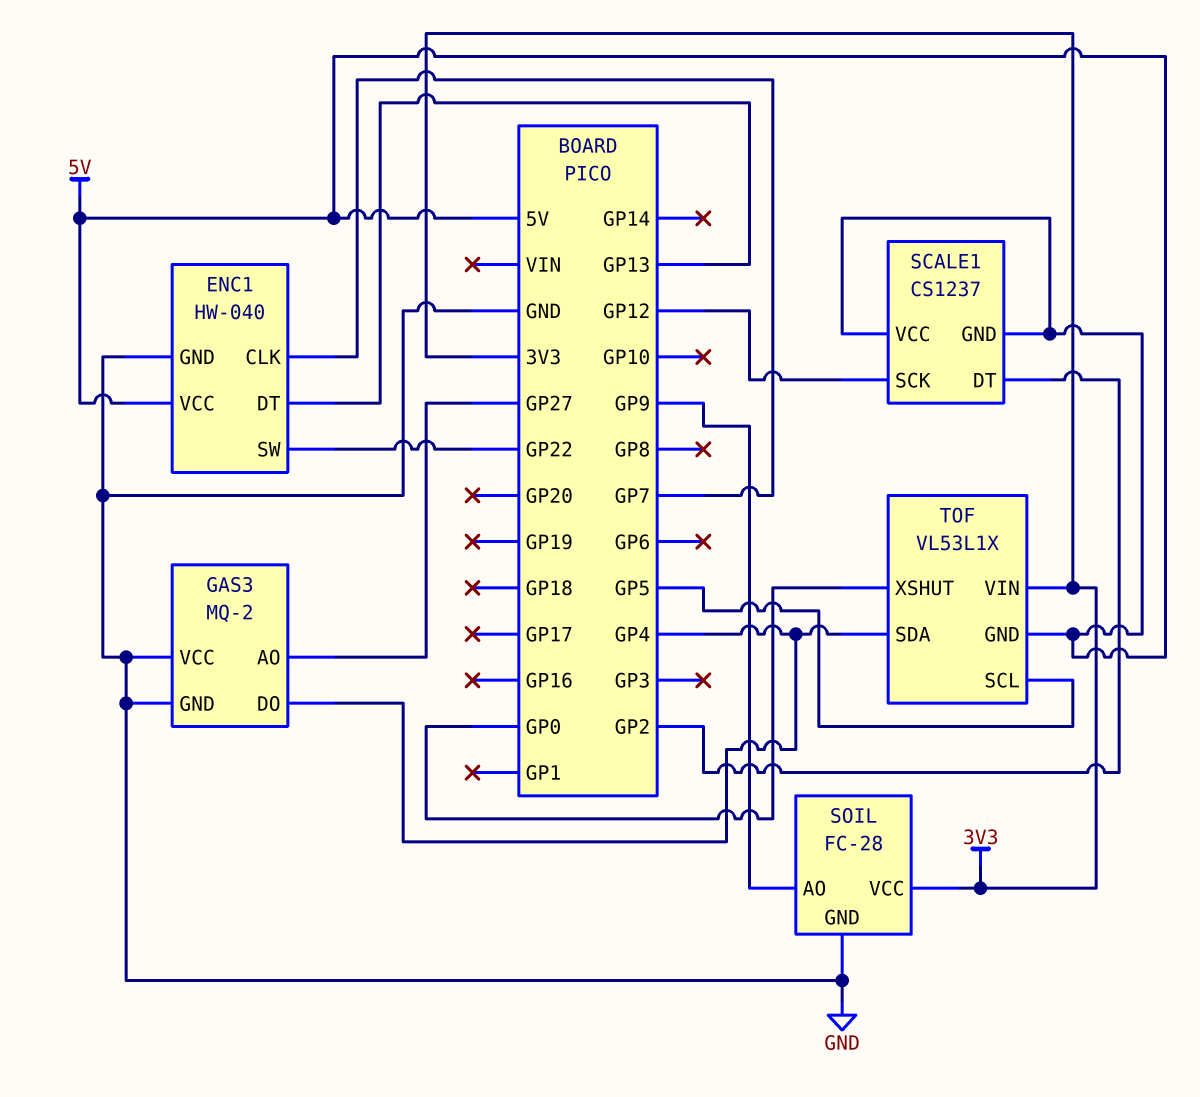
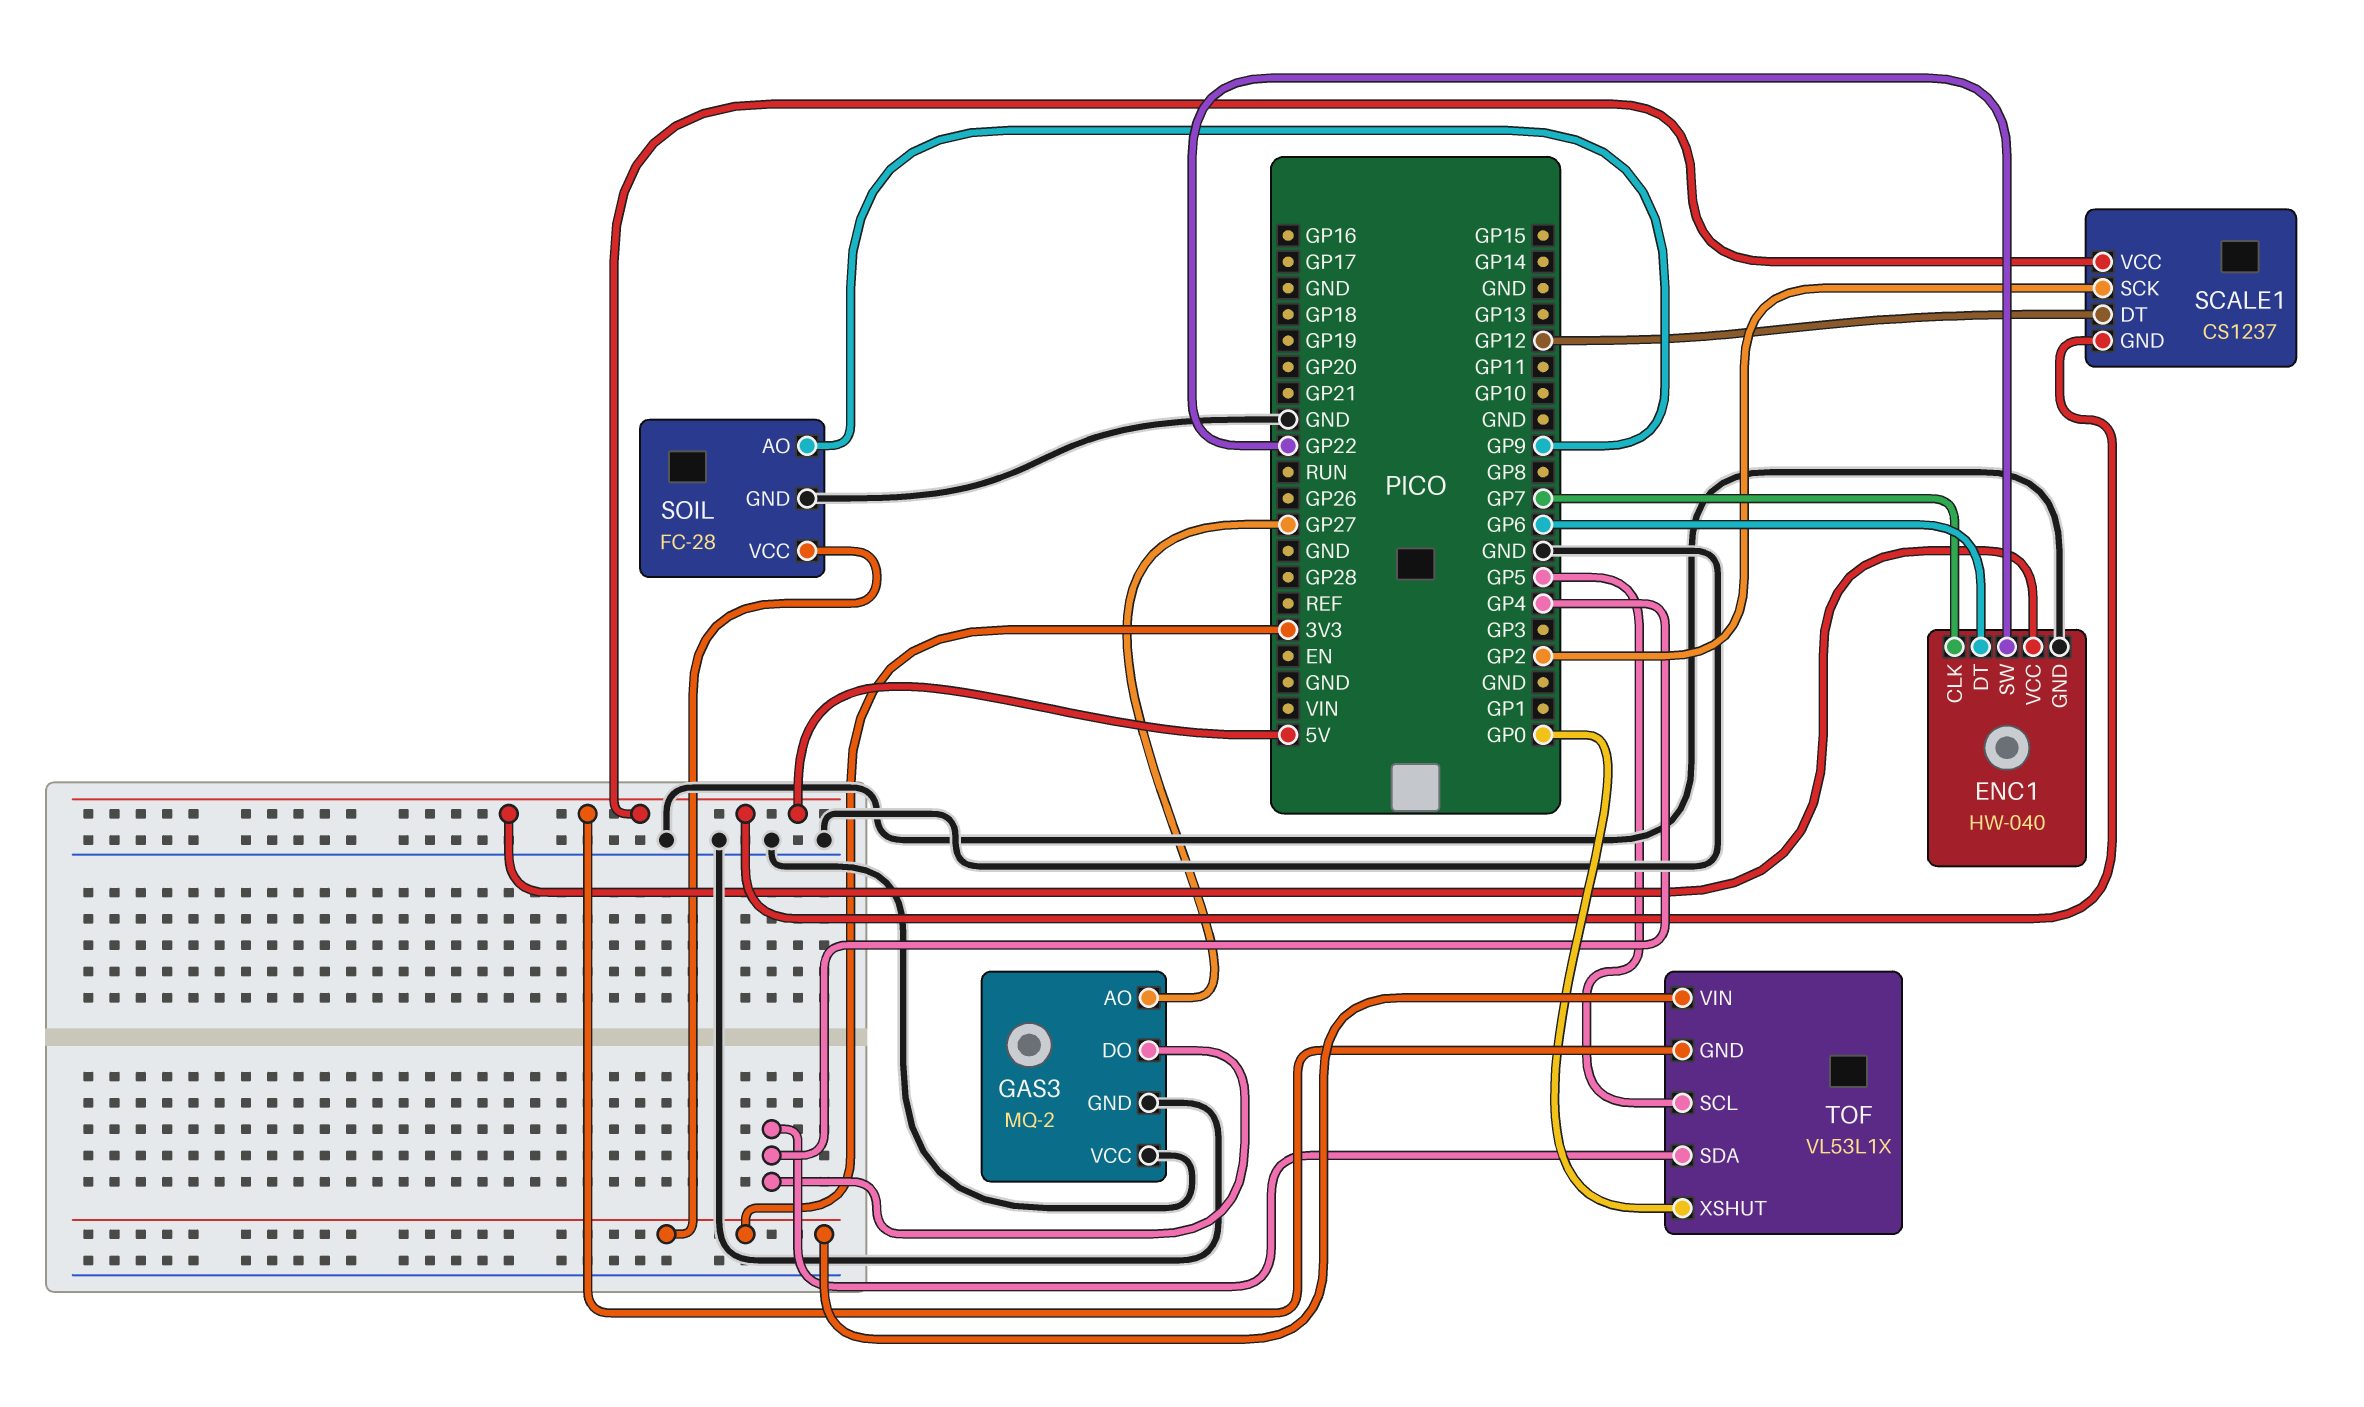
ENC1 pin DT: GP13 -> GP6
SCALE1 pin DT: GP2 -> GP12
SCALE1 pin SCK: GP12 -> GP2

